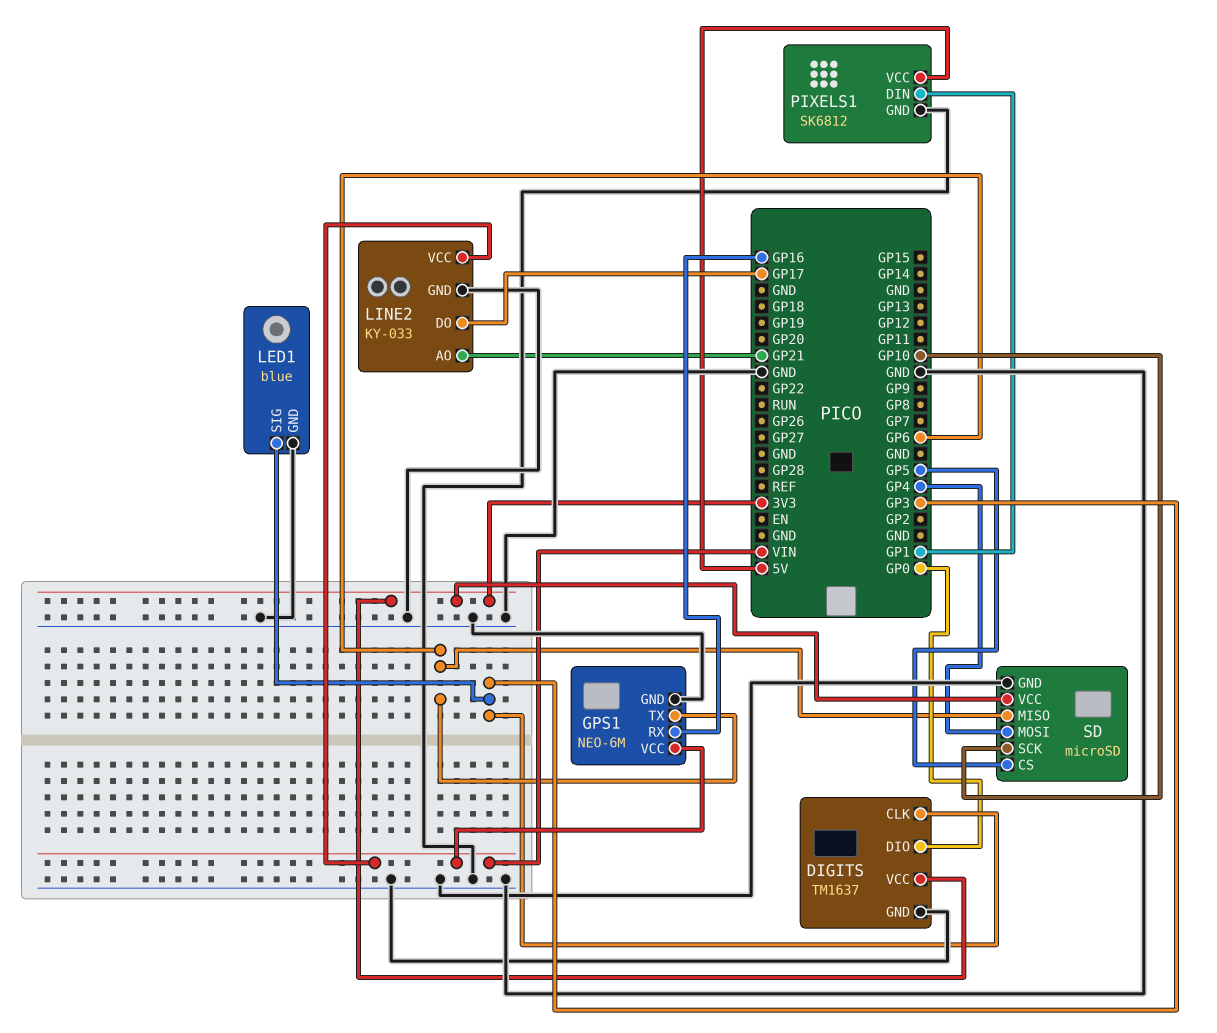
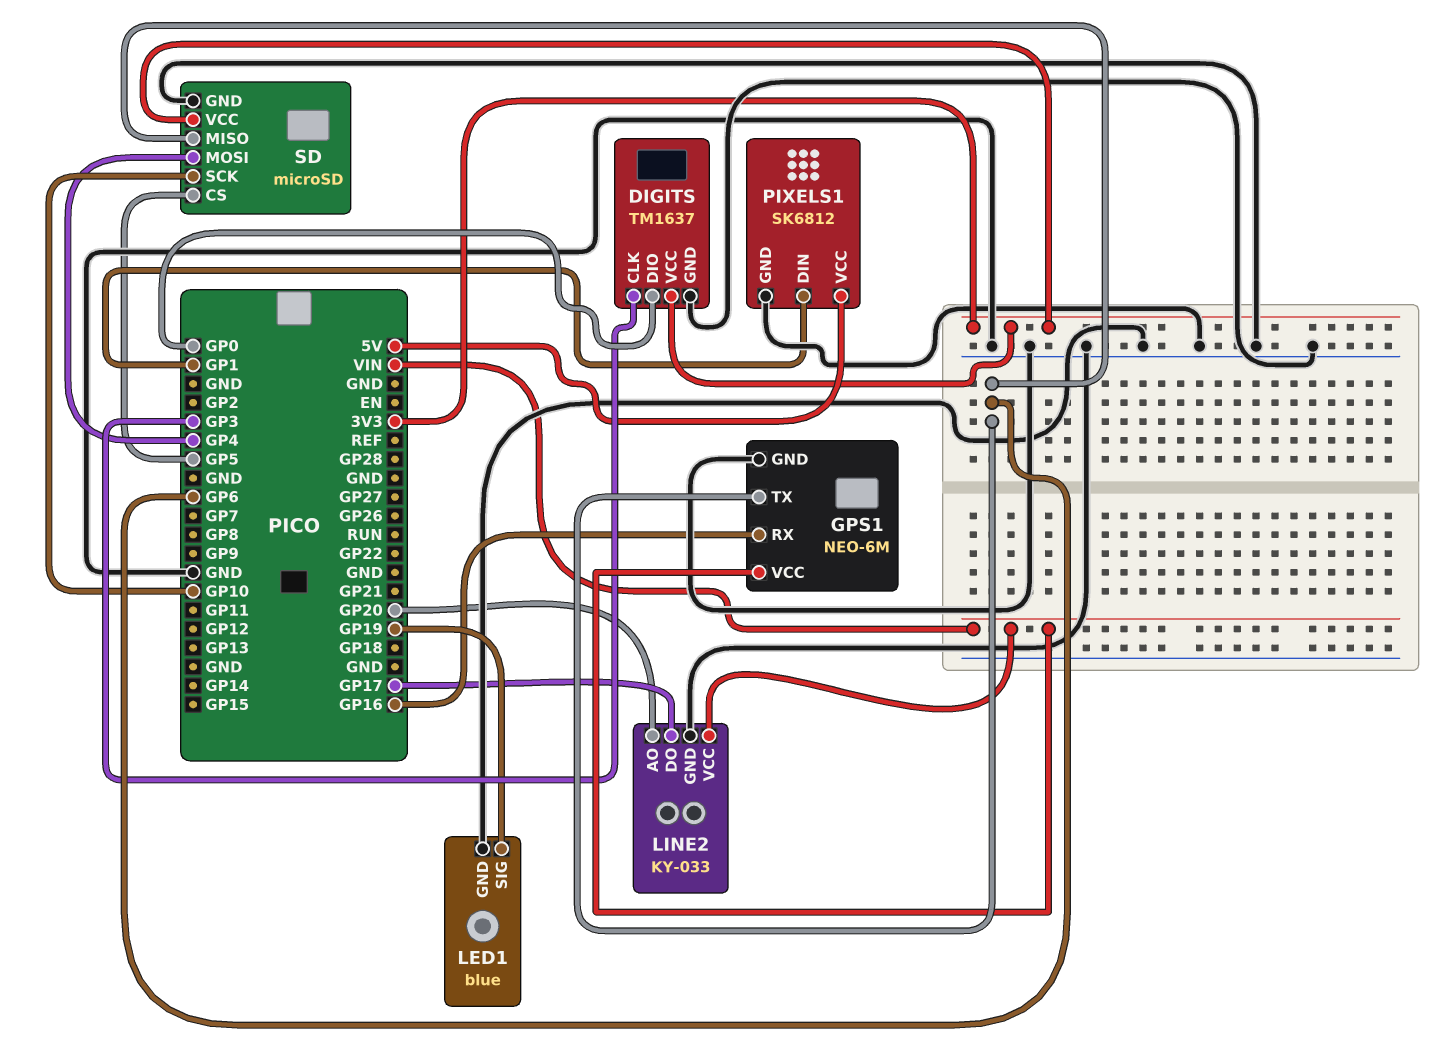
LED1 pin SIG: GP3 -> GP19
LINE2 pin AO: GP21 -> GP20

